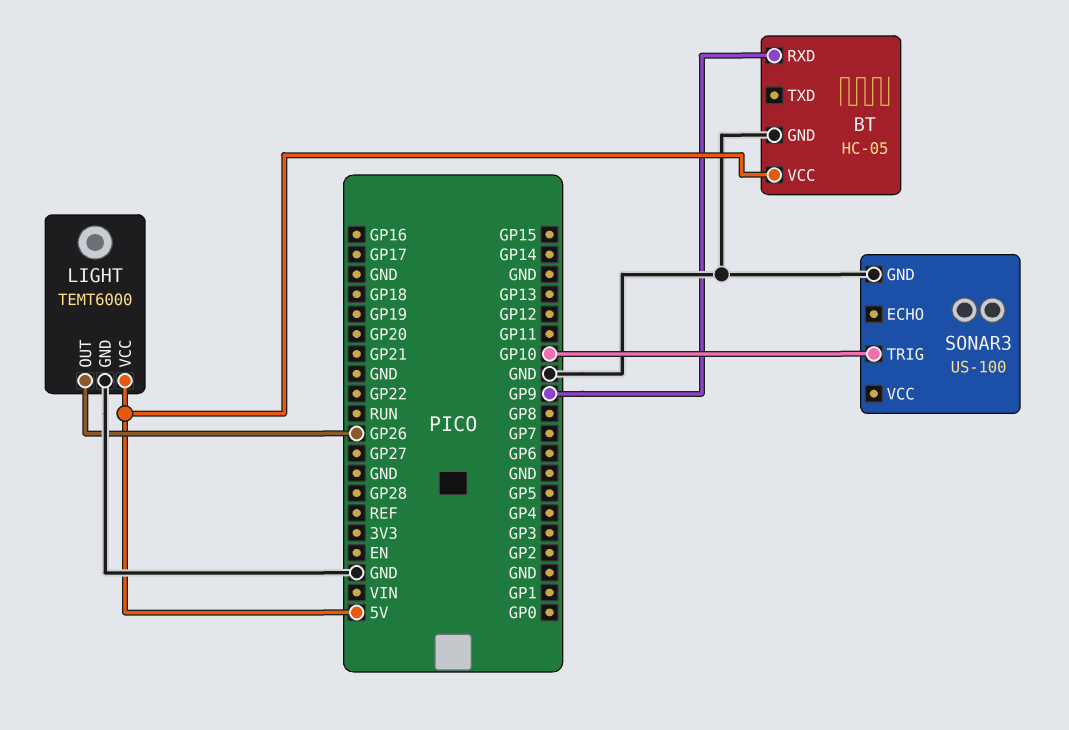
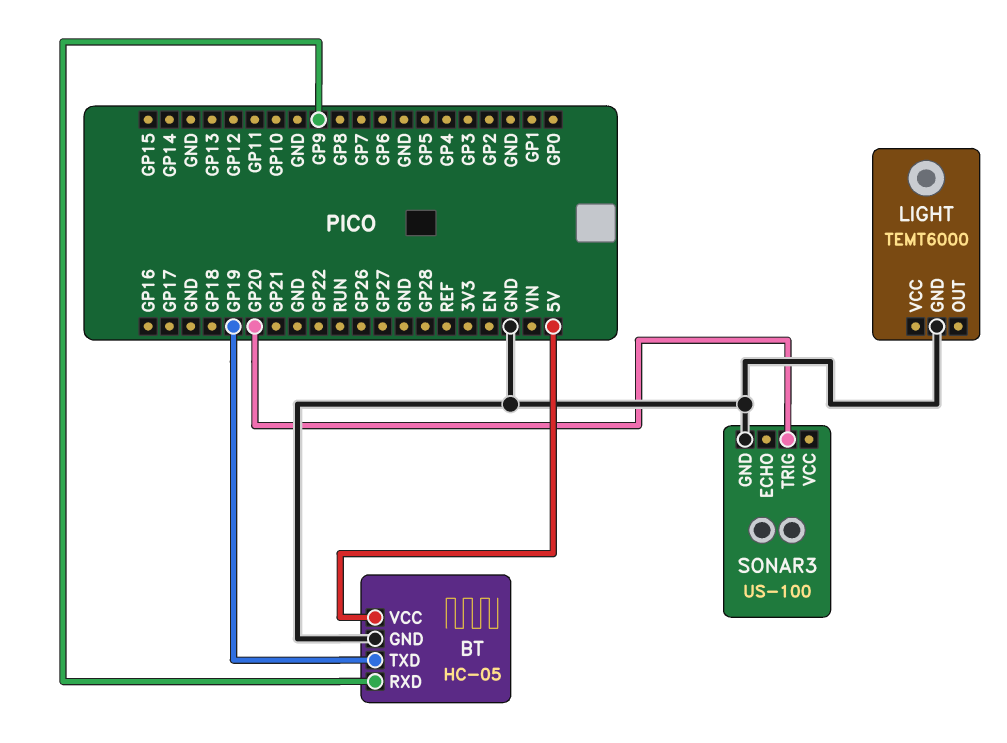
BT pin TXD: none -> GP19
LIGHT pin OUT: GP26 -> none
LIGHT pin VCC: 5V -> none
SONAR3 pin TRIG: GP10 -> GP20

